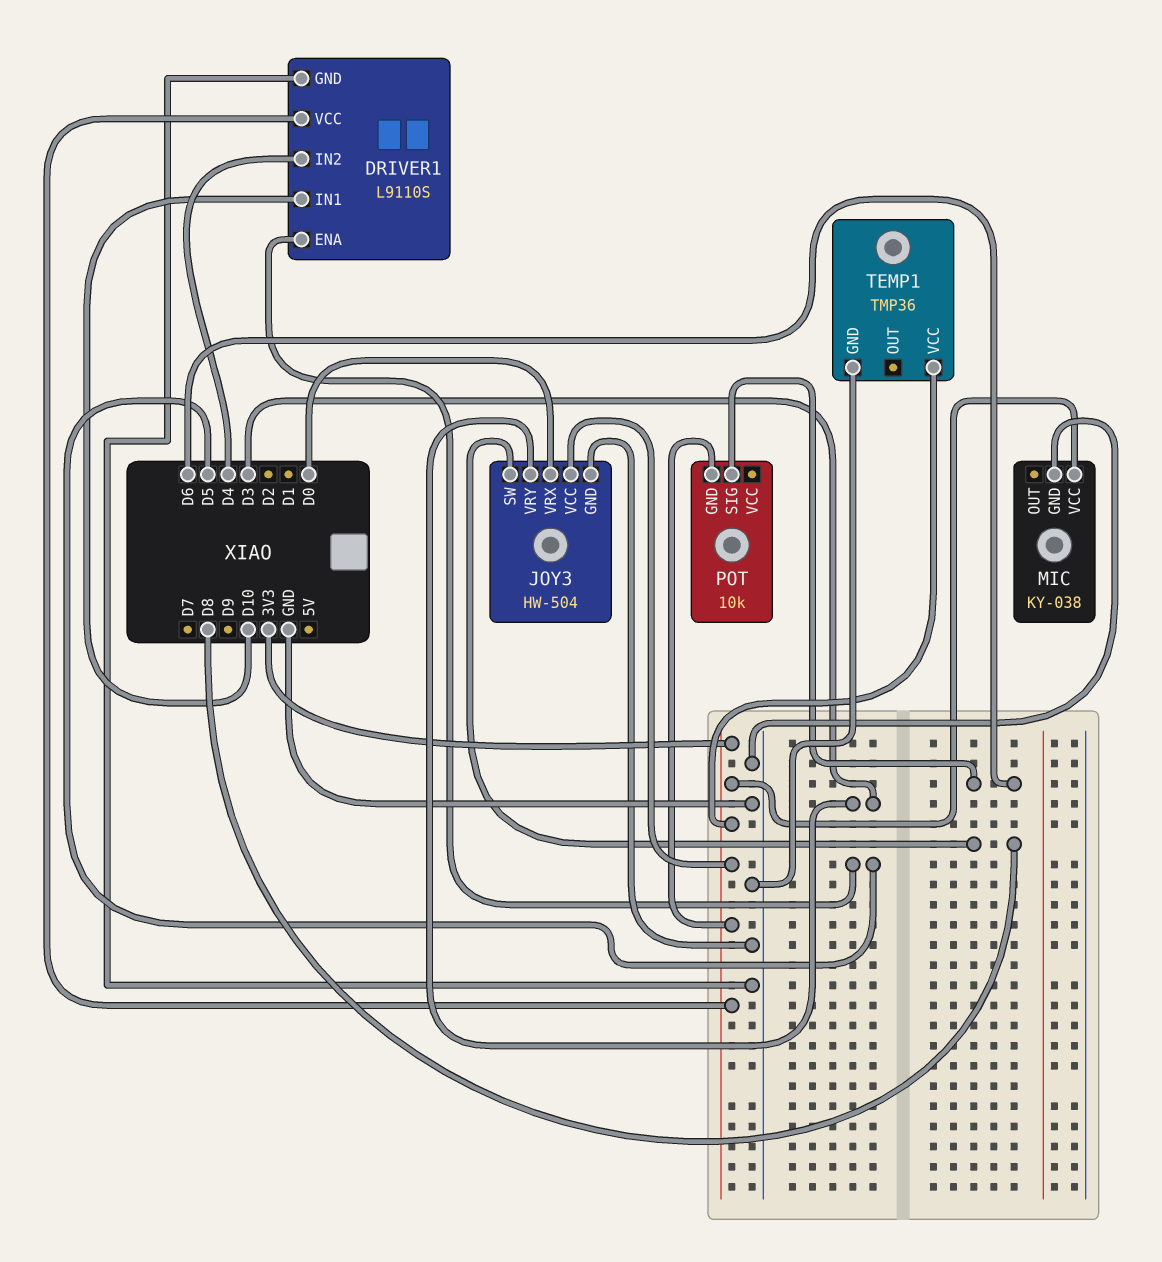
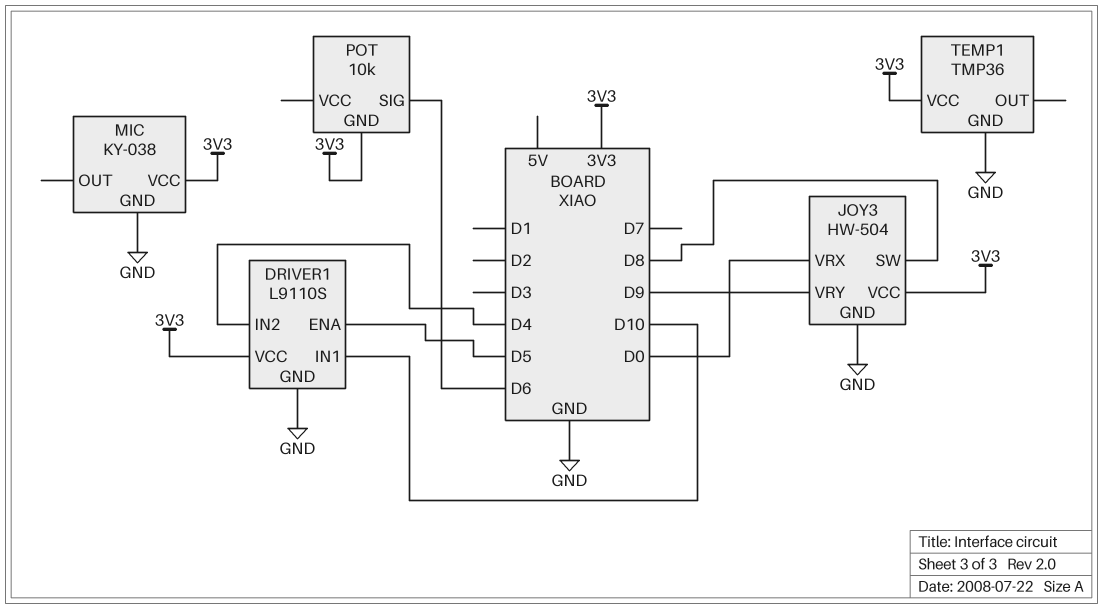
JOY3 pin VRY: D3 -> D9

